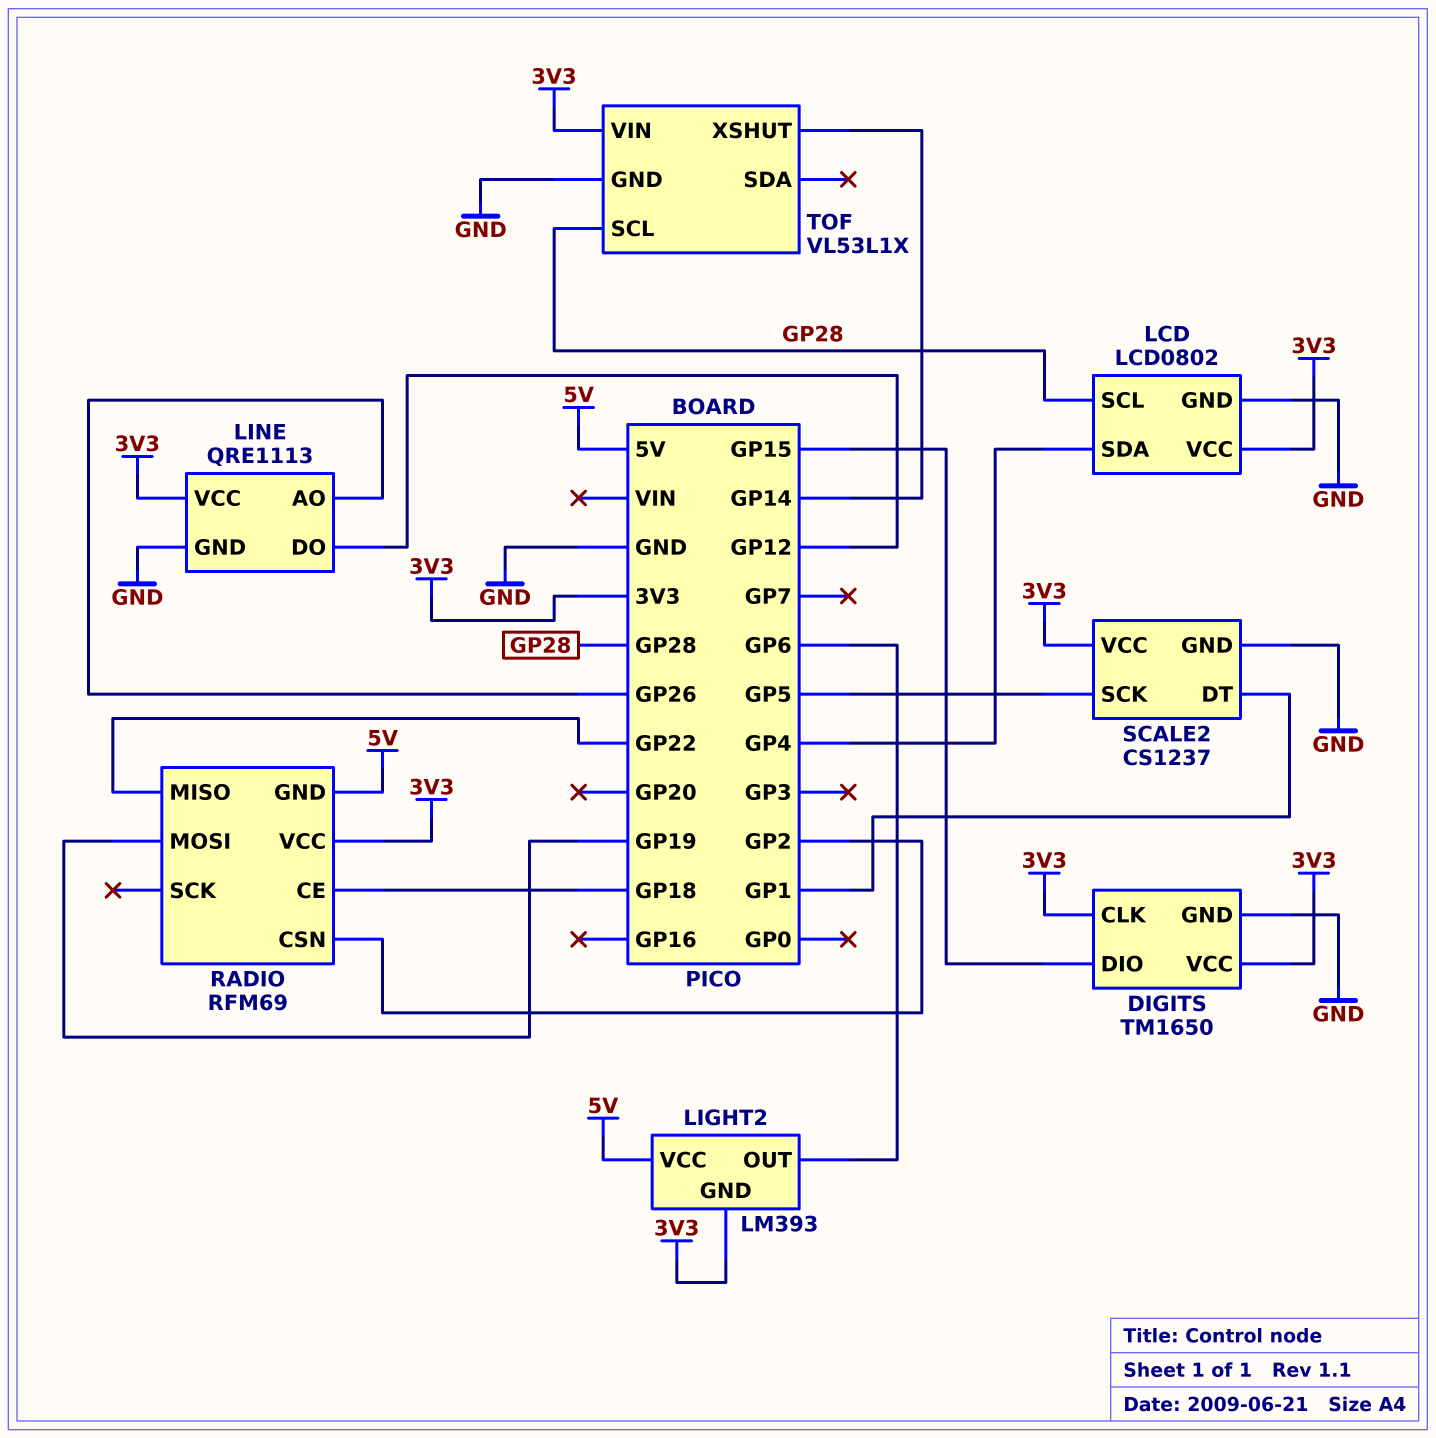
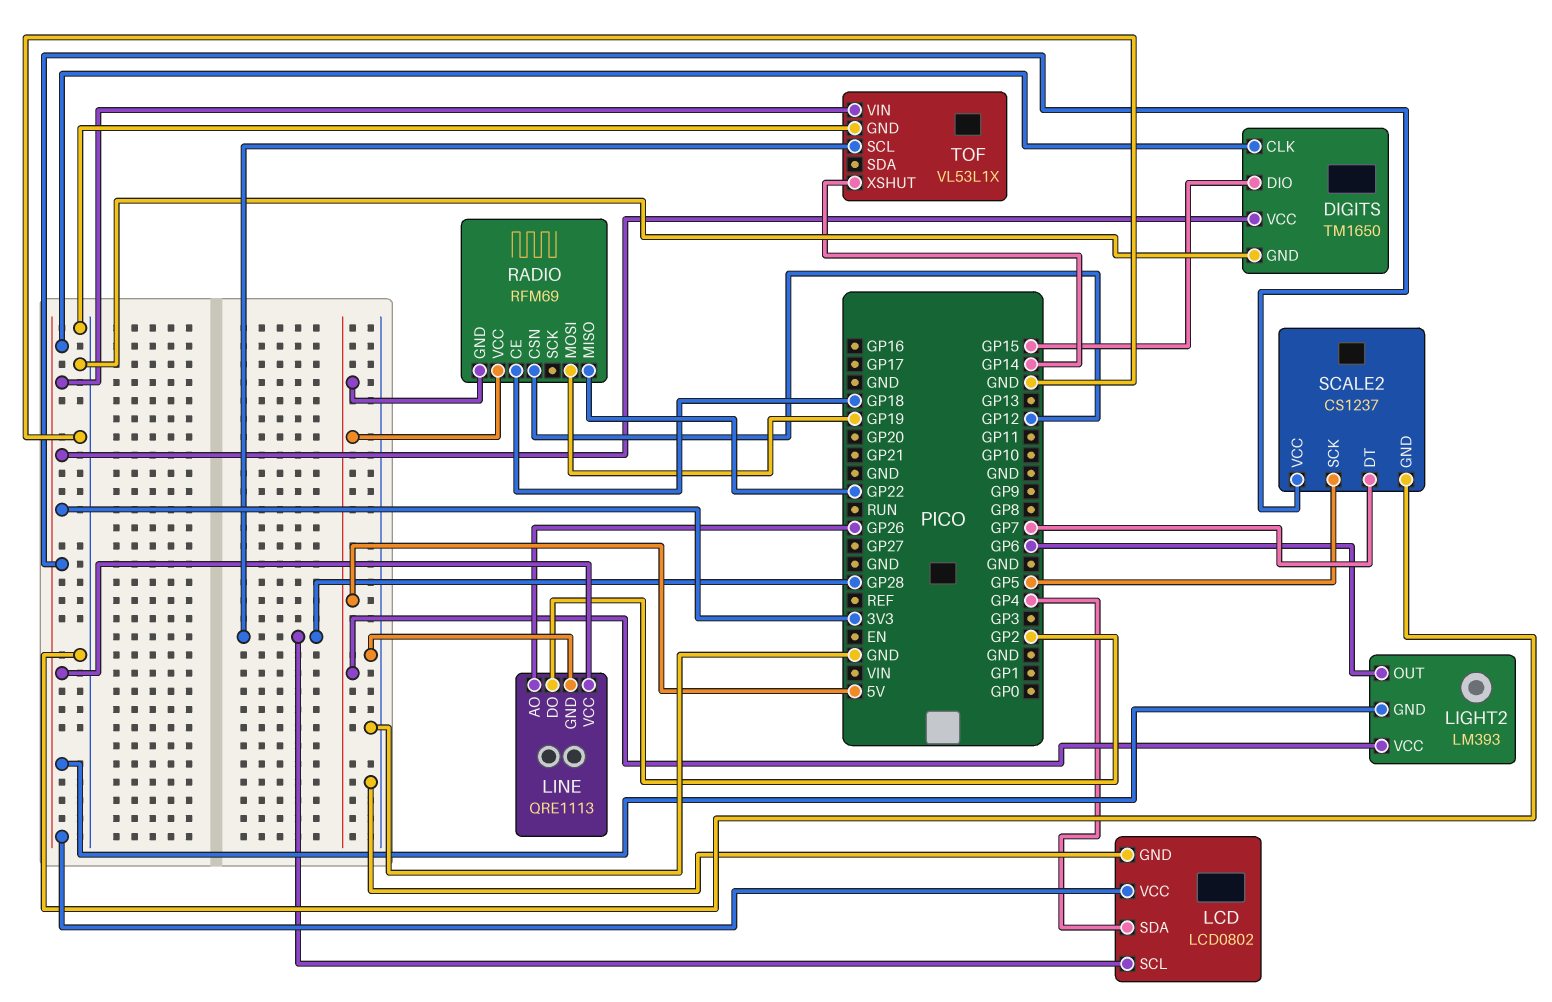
LINE pin DO: GP12 -> GP2
RADIO pin CSN: GP2 -> GP12
RADIO pin VCC: 3V3 -> 5V
SCALE2 pin DT: GP1 -> GP7

